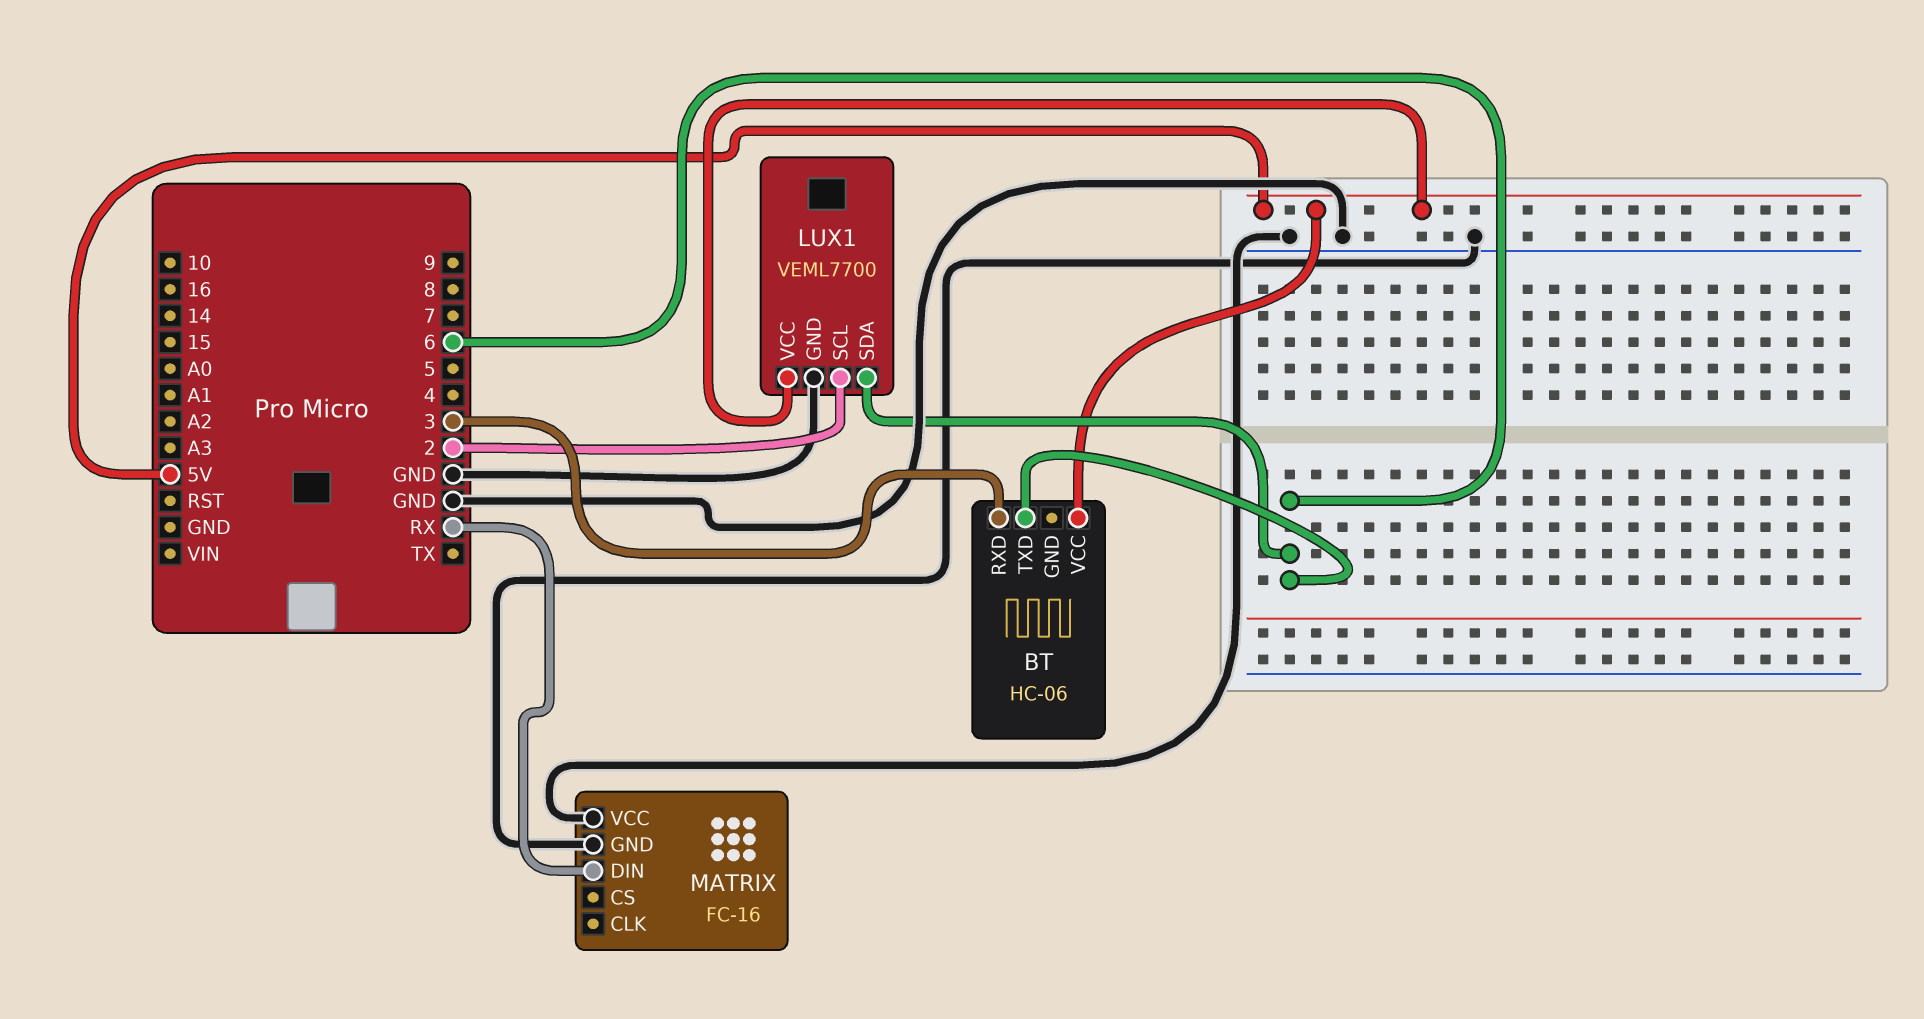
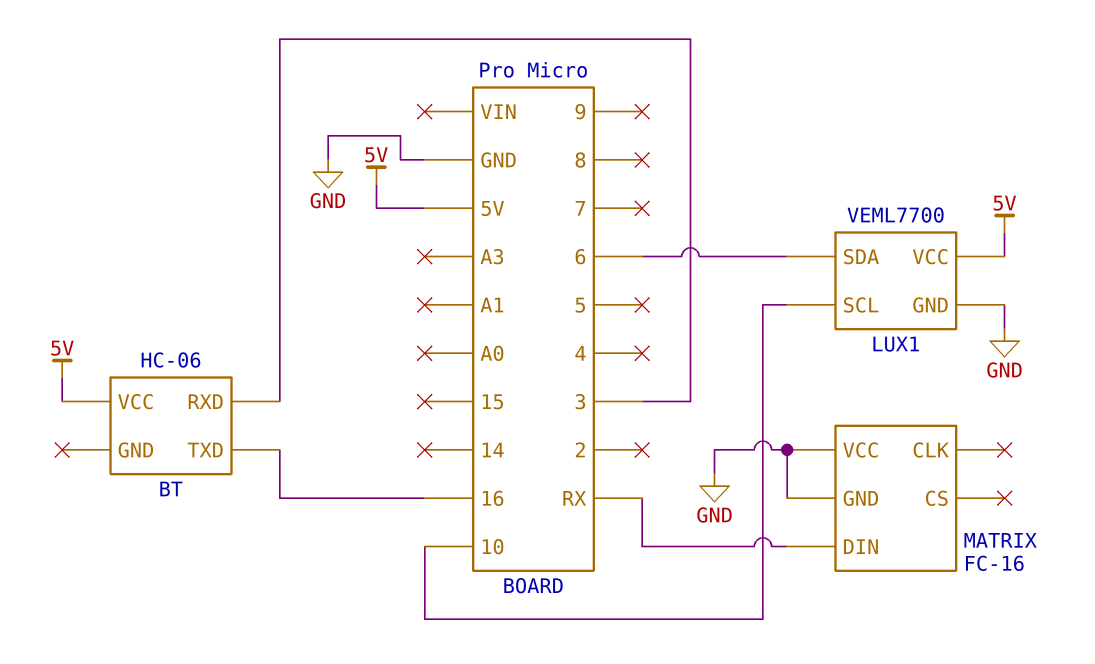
BT pin TXD: 6 -> 16
LUX1 pin SCL: 2 -> 10

